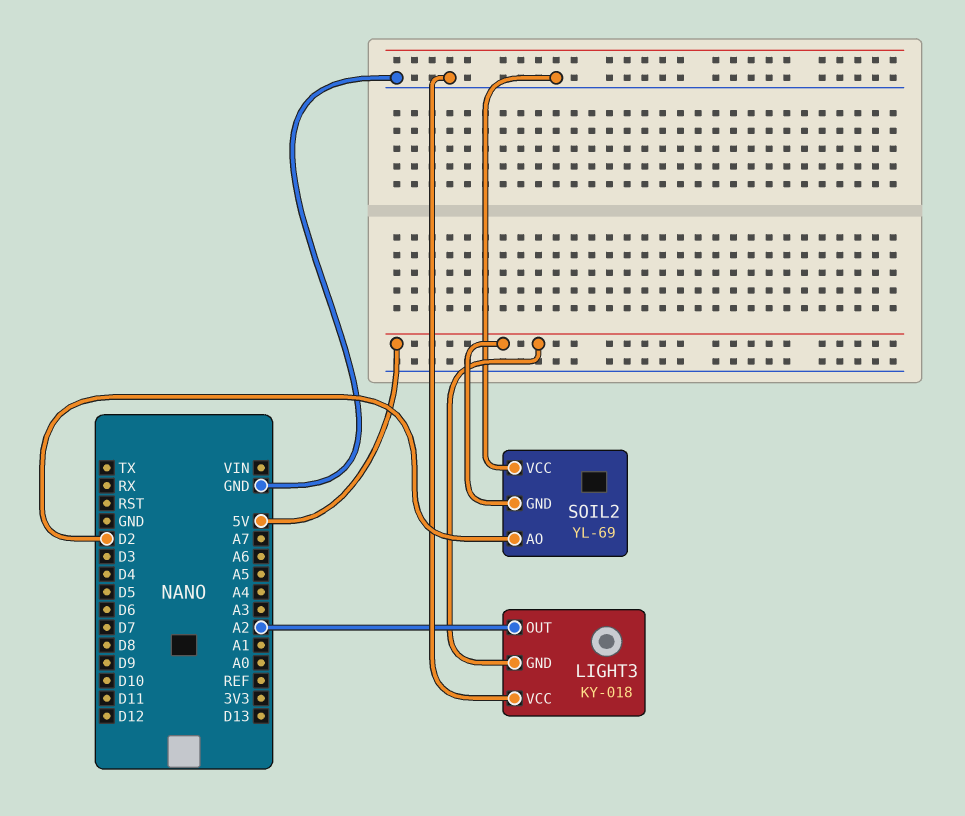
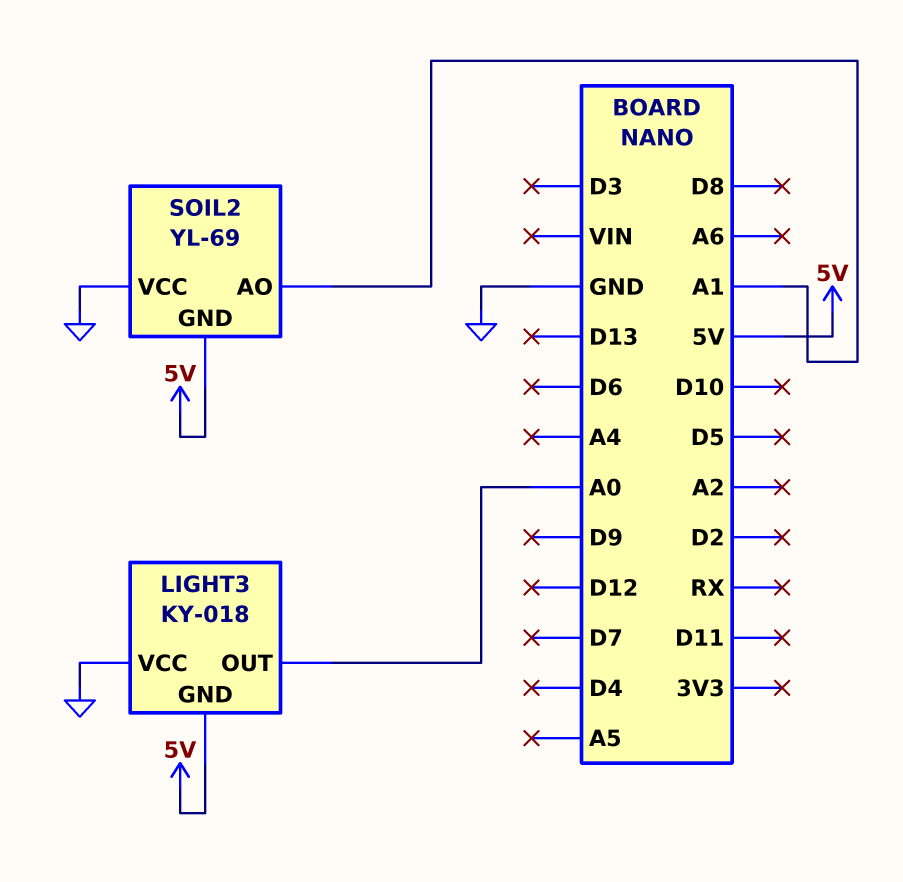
LIGHT3 pin OUT: A2 -> A0
SOIL2 pin AO: D2 -> A1

